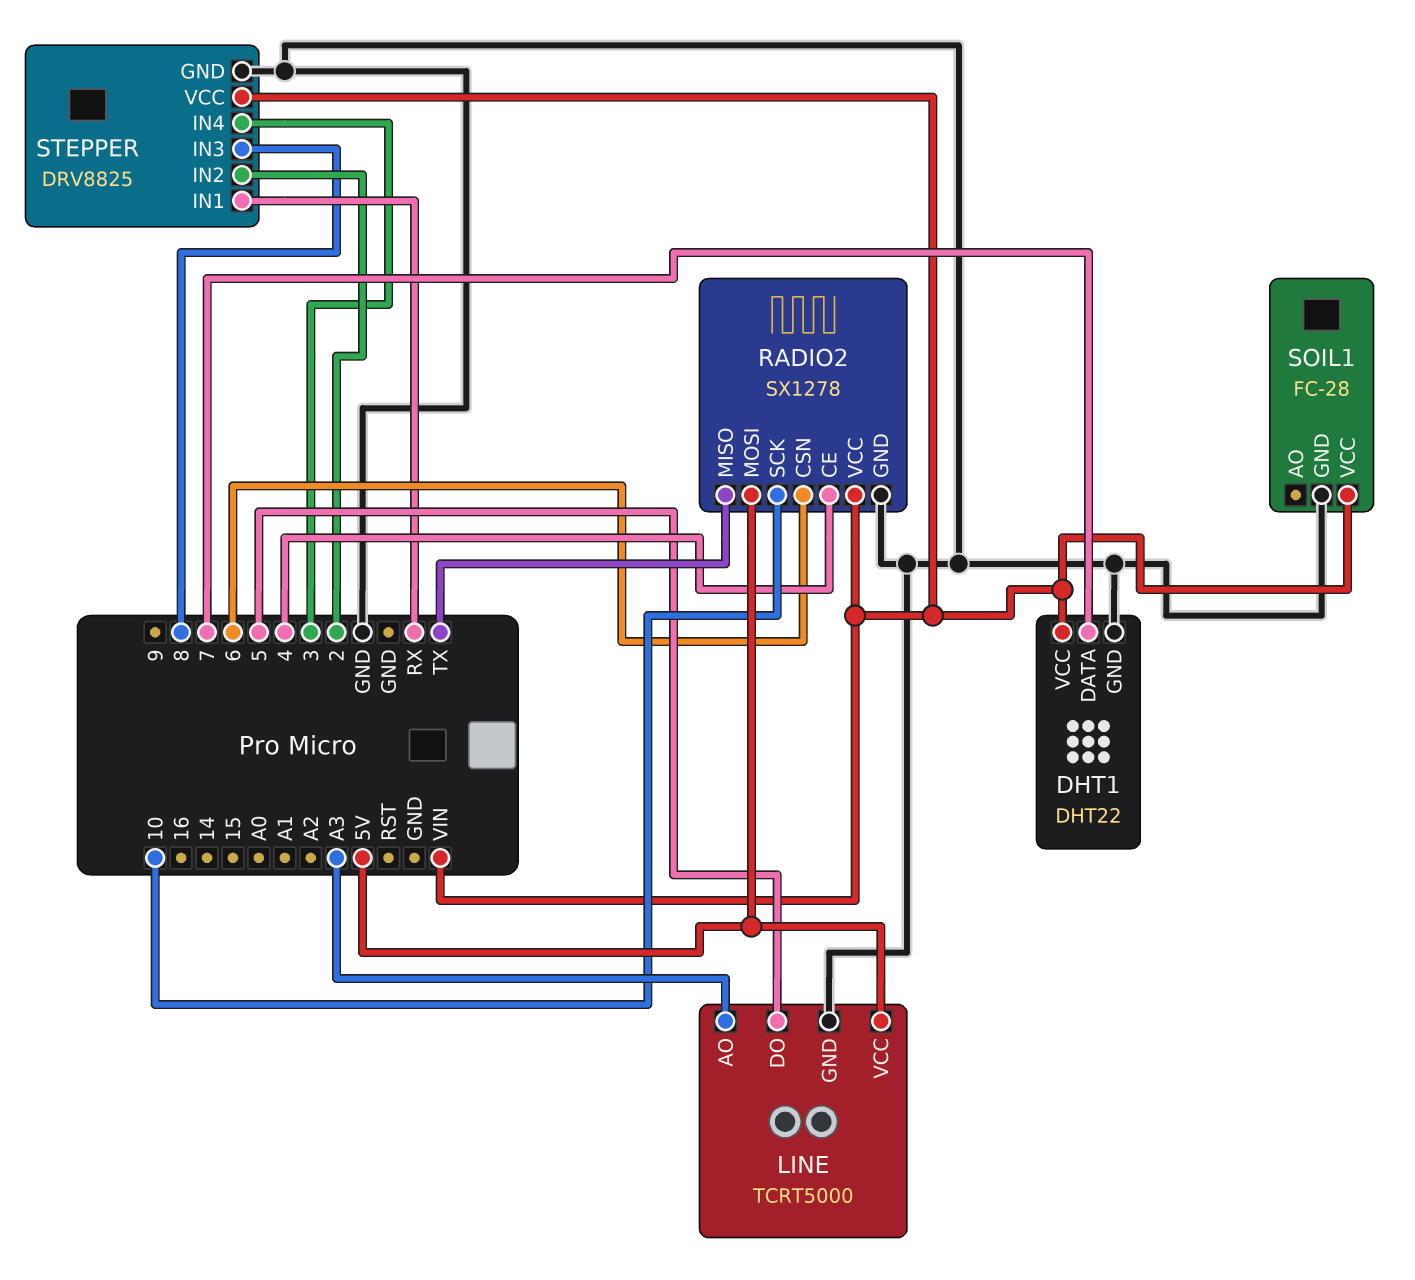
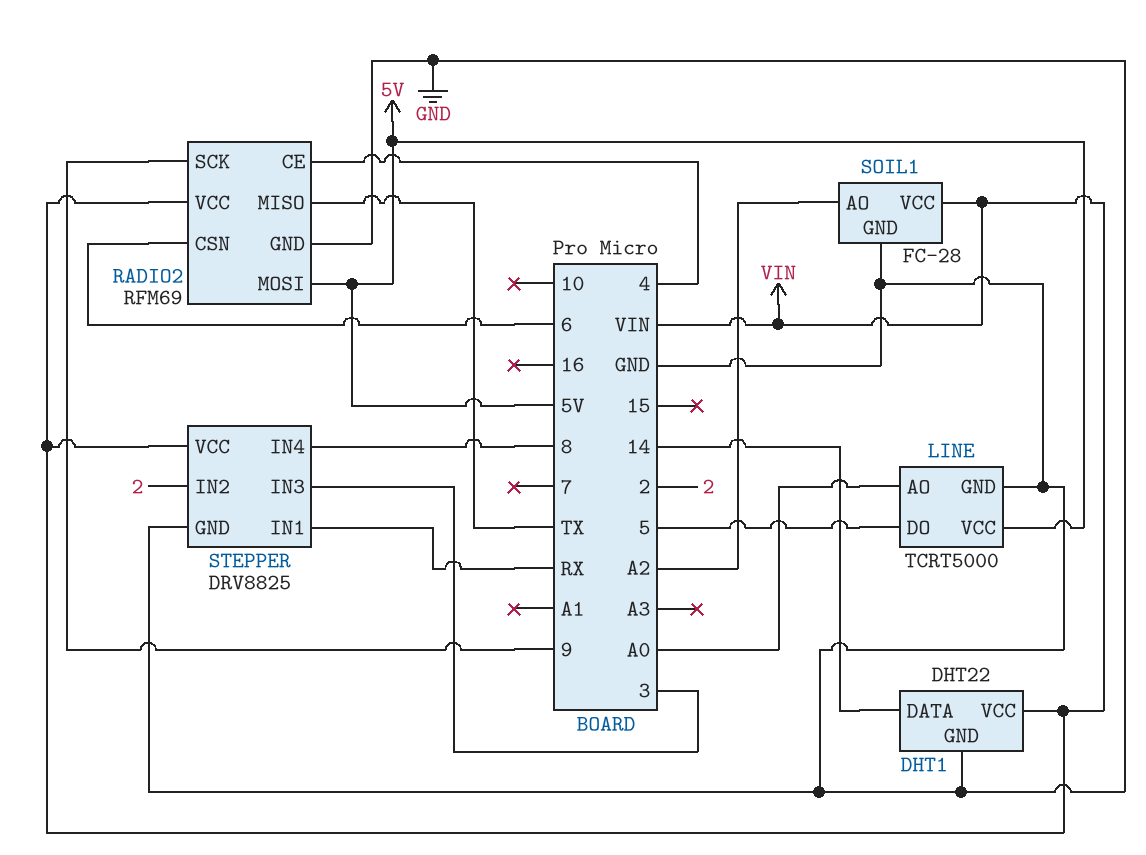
DHT1 pin DATA: 7 -> 14
LINE pin AO: A3 -> A0
RADIO2: SX1278 -> RFM69
RADIO2 pin SCK: 10 -> 9
SOIL1 pin AO: none -> A2
STEPPER pin IN3: 8 -> 3
STEPPER pin IN4: 3 -> 8

